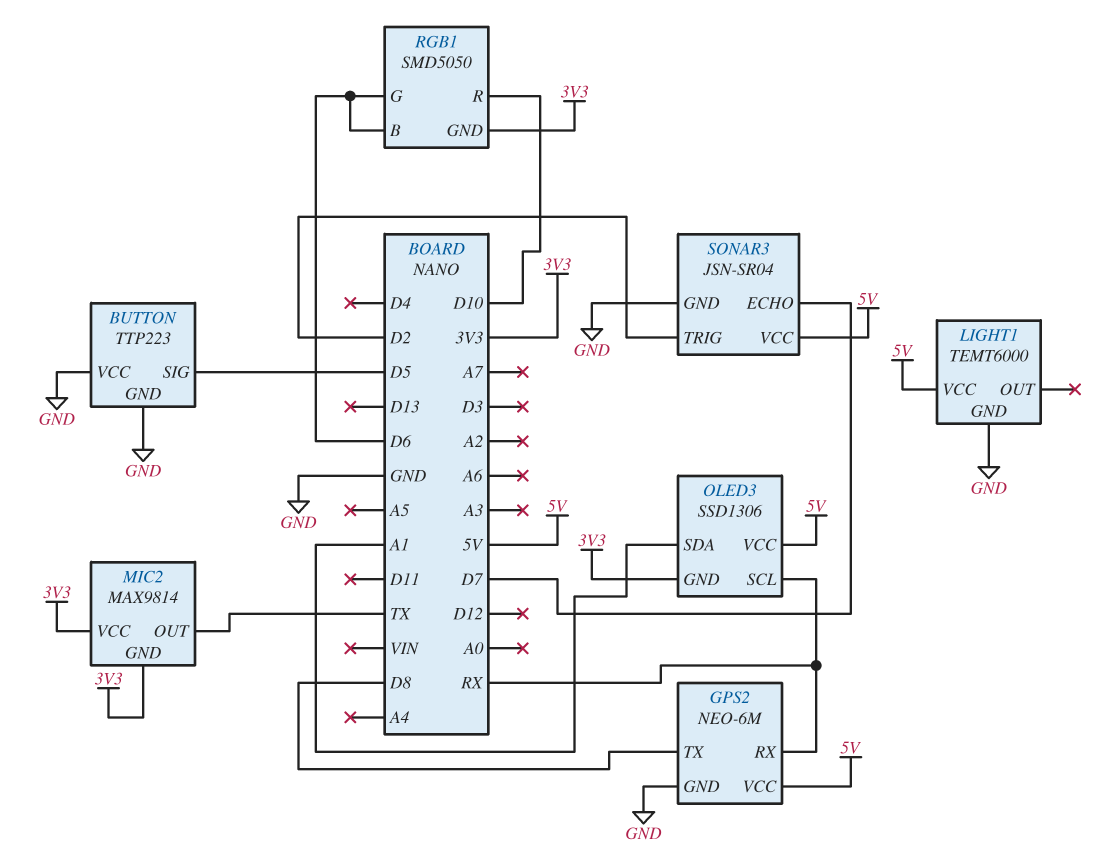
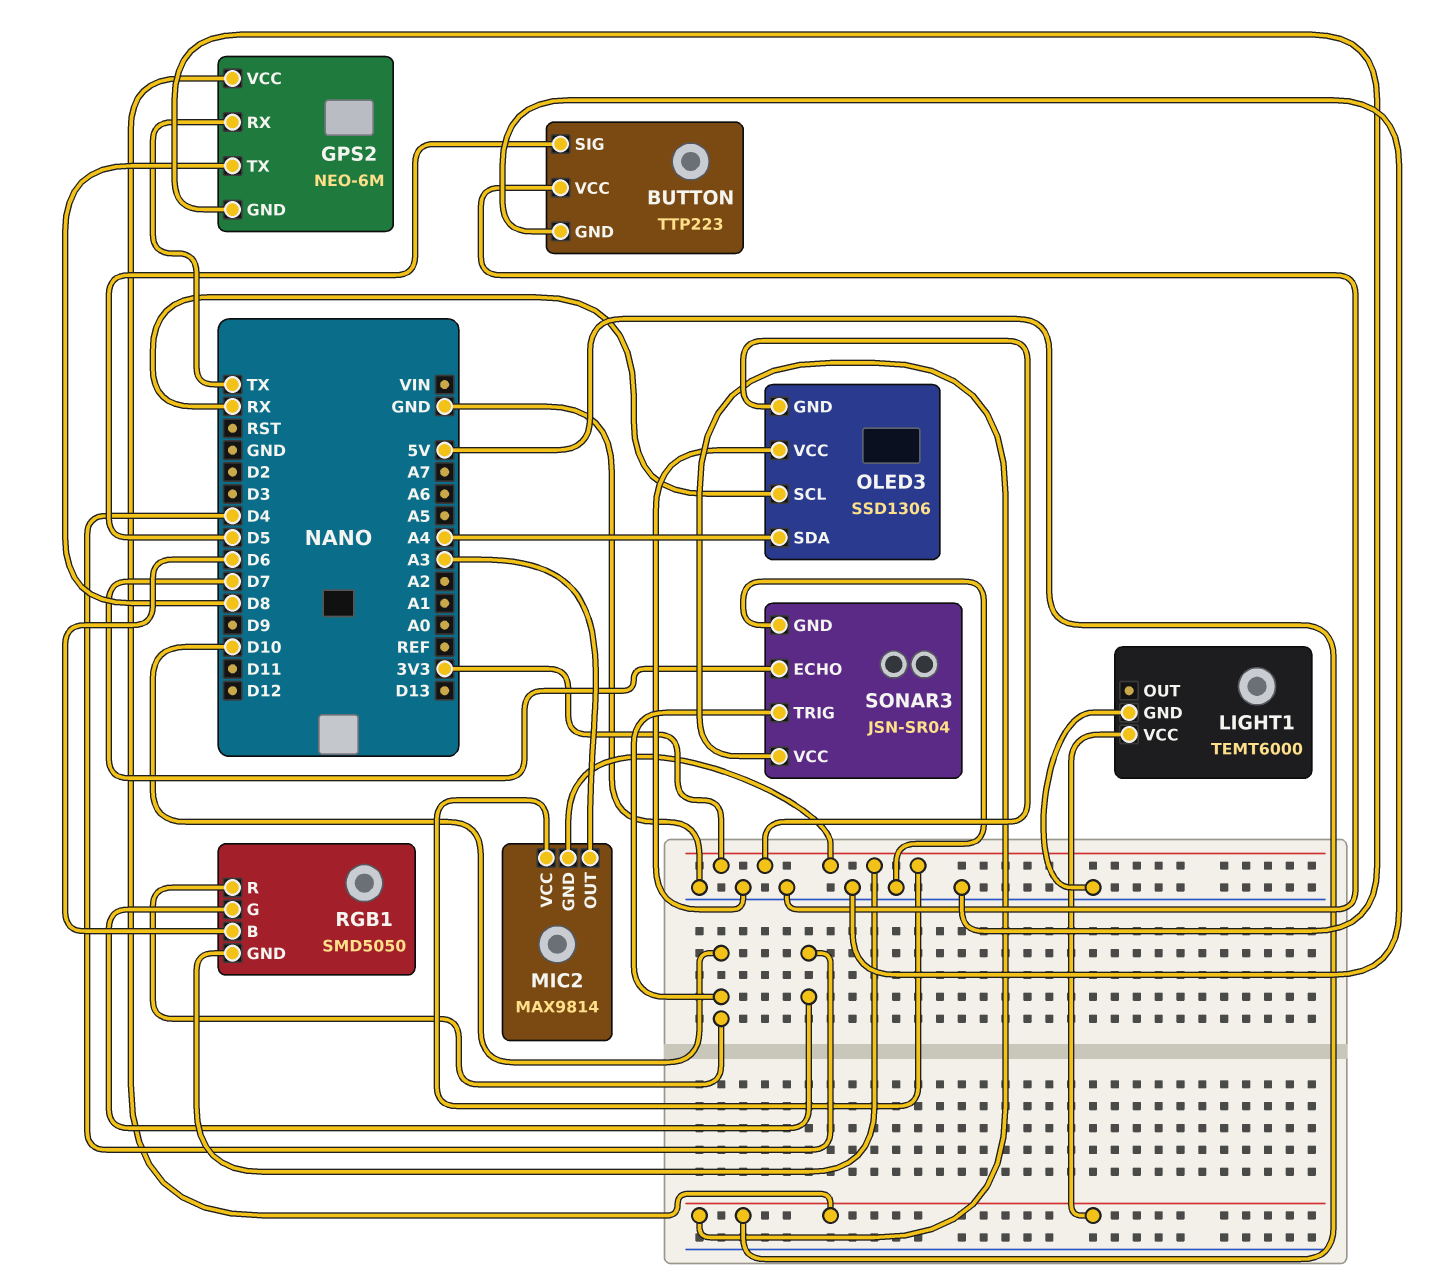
GPS2 pin RX: RX -> TX
MIC2 pin OUT: TX -> A3
OLED3 pin SDA: A1 -> A4
OLED3 pin VCC: 5V -> GND
RGB1 pin G: D6 -> D4
SONAR3 pin TRIG: D2 -> D10

